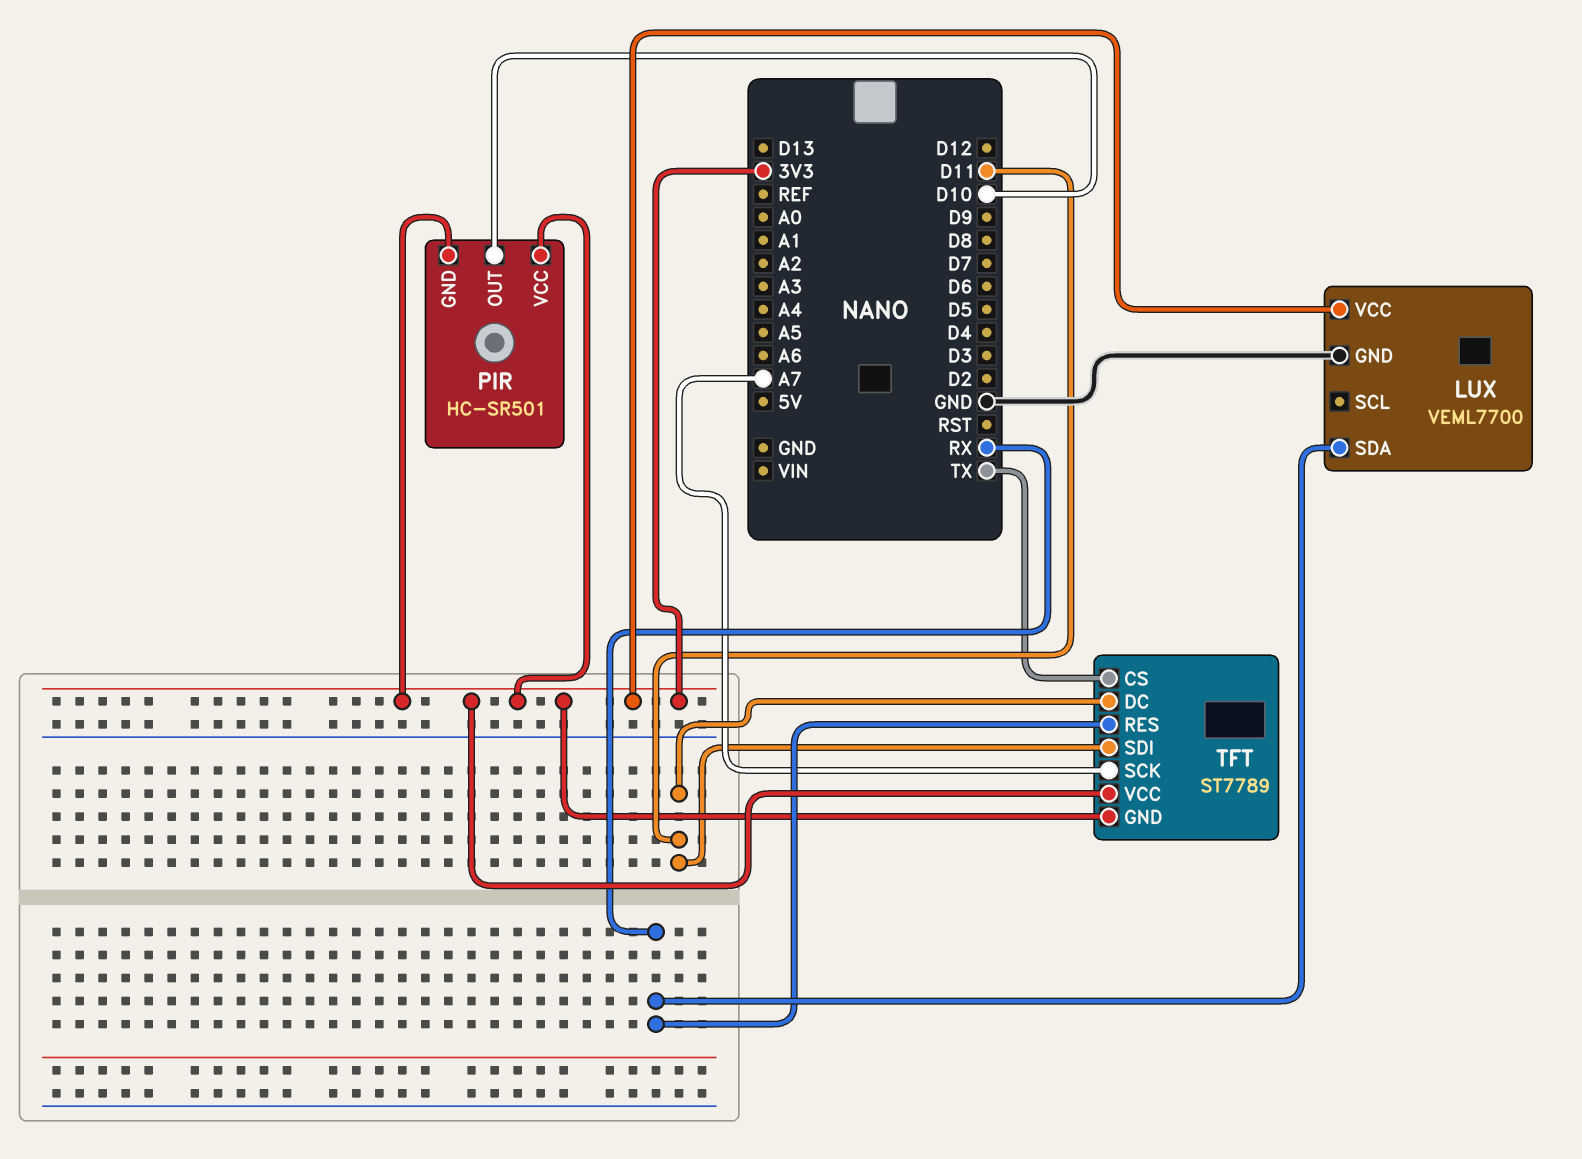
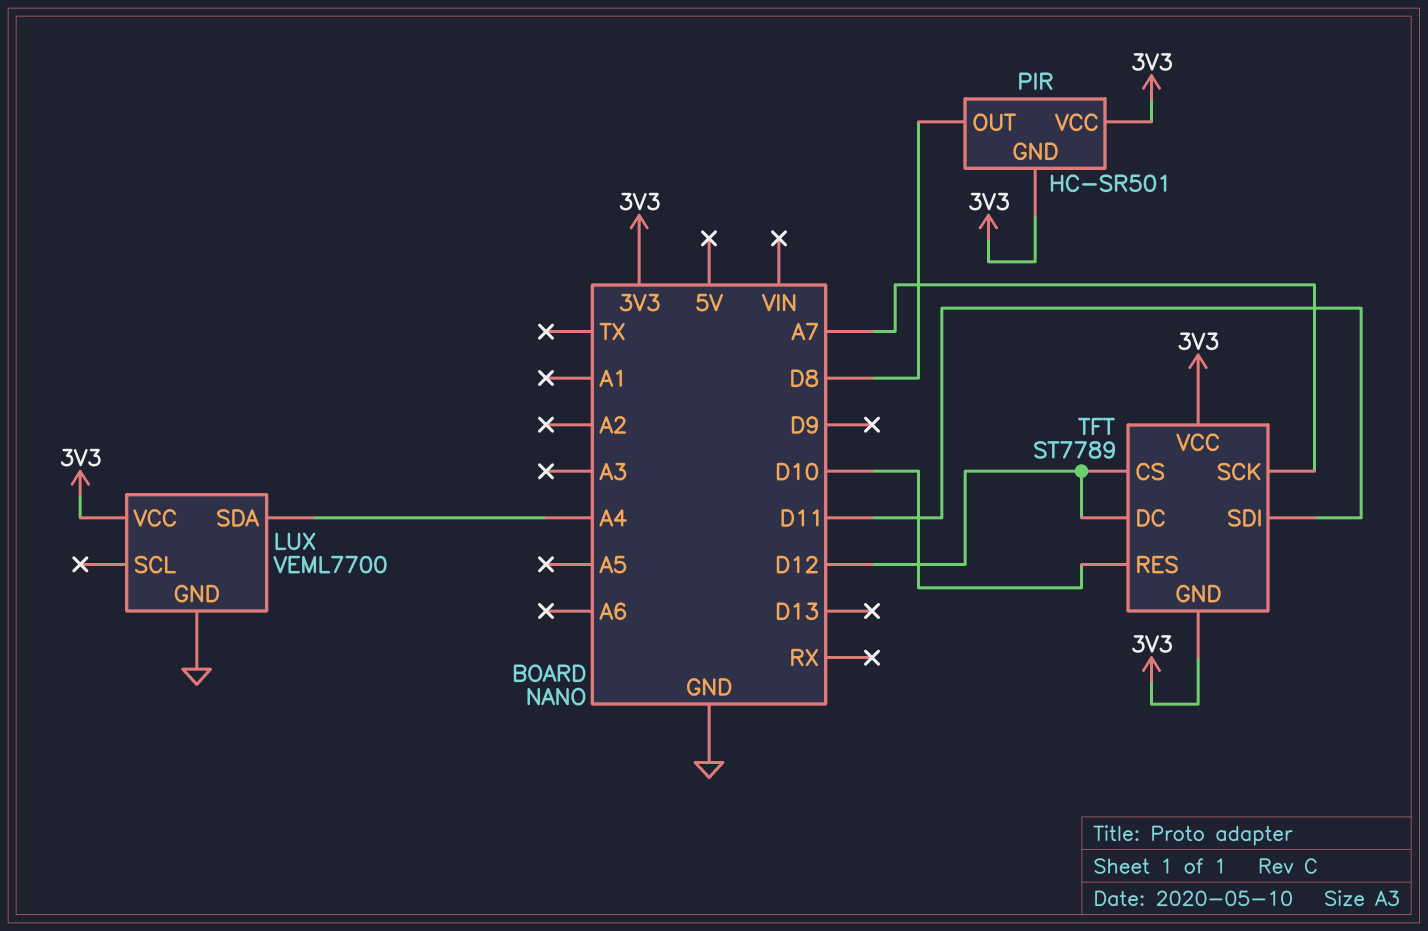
LUX pin SDA: RX -> A4
PIR pin OUT: D10 -> D8
TFT pin CS: TX -> D12
TFT pin DC: D11 -> D12
TFT pin RES: RX -> D10

